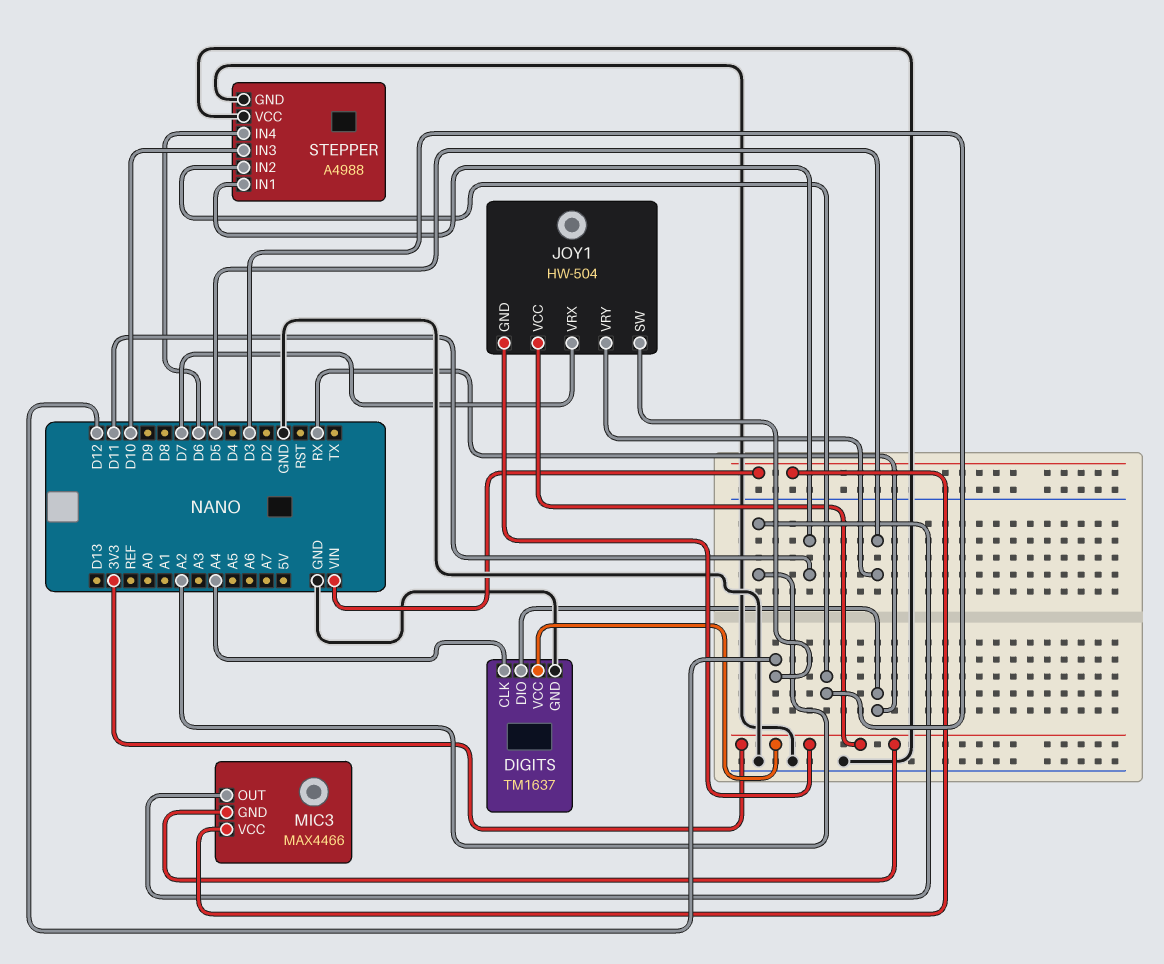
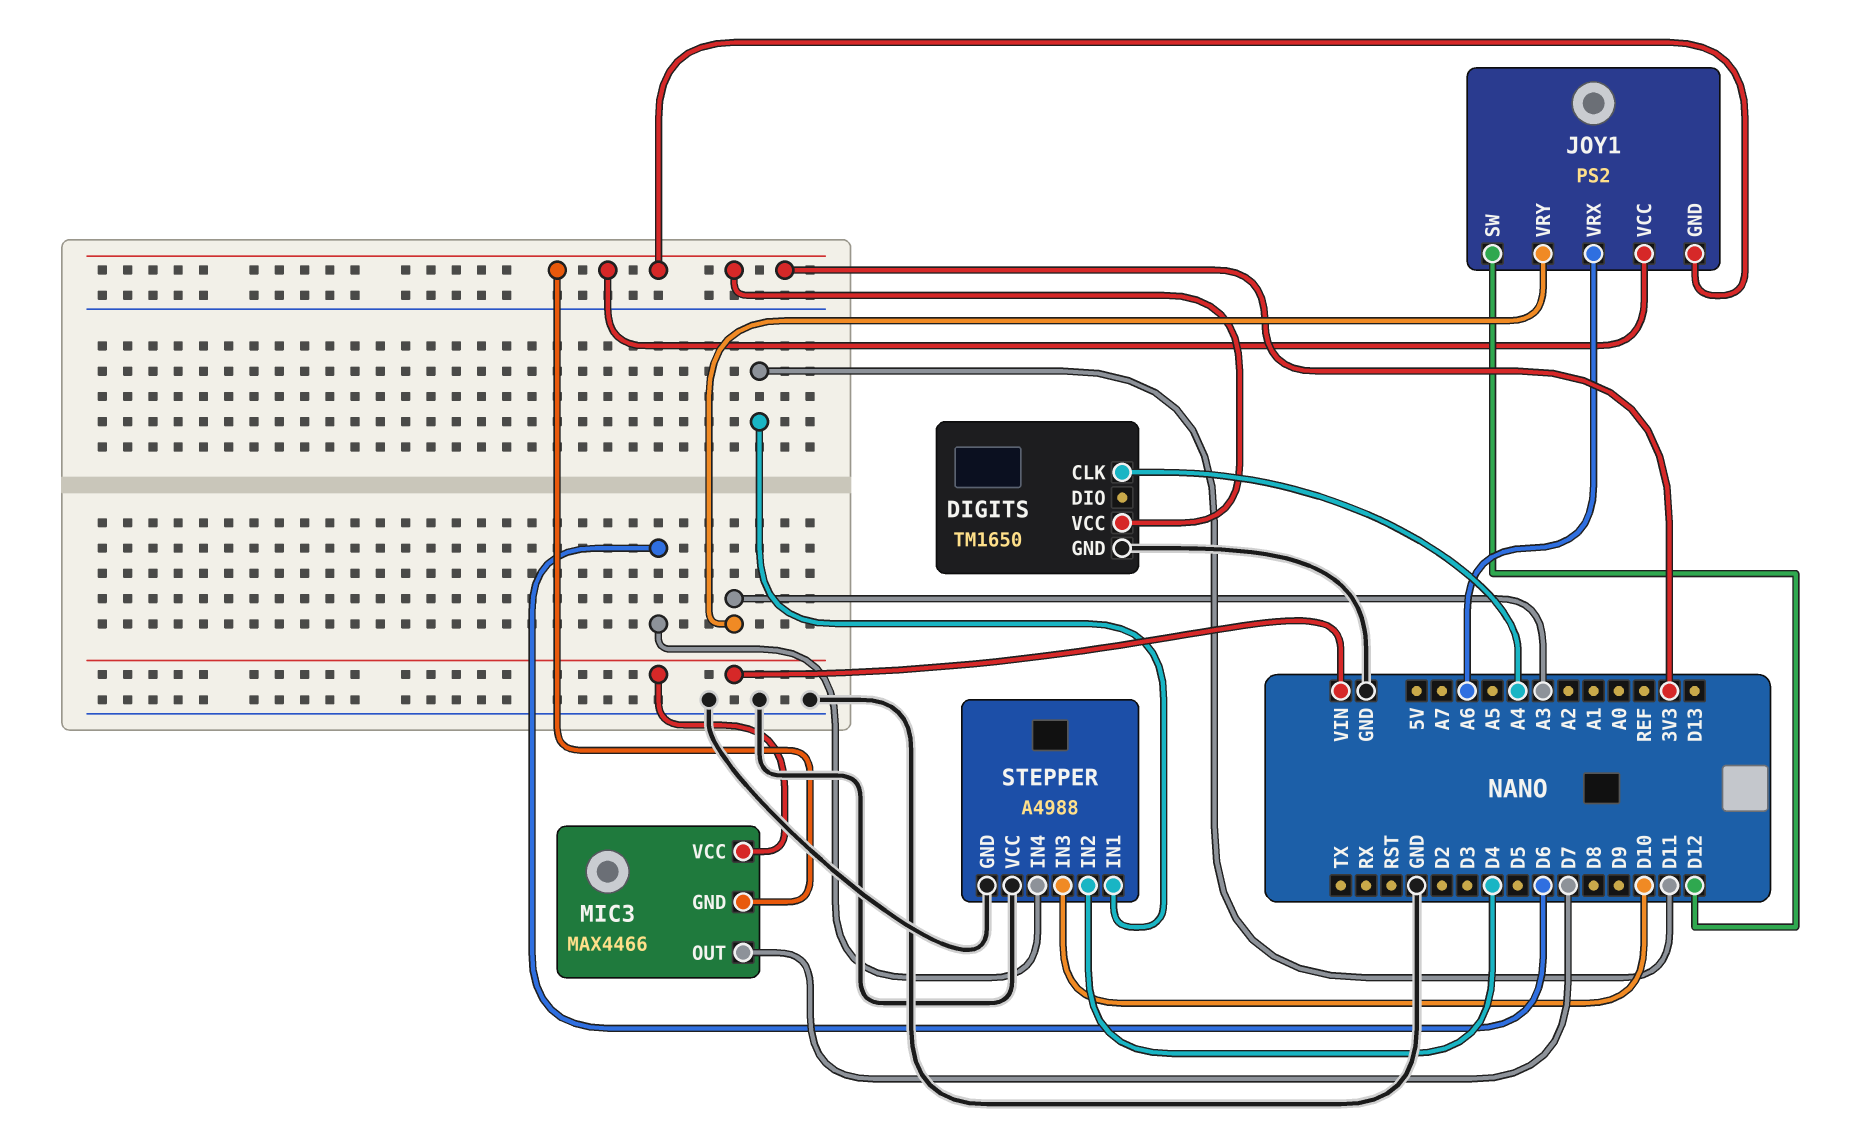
DIGITS: TM1637 -> TM1650
DIGITS pin DIO: RX -> none
JOY1: HW-504 -> PS2
JOY1 pin VRX: D7 -> A6
JOY1 pin VRY: D5 -> A3
MIC3 pin OUT: A2 -> D7
STEPPER pin IN2: D3 -> D4

